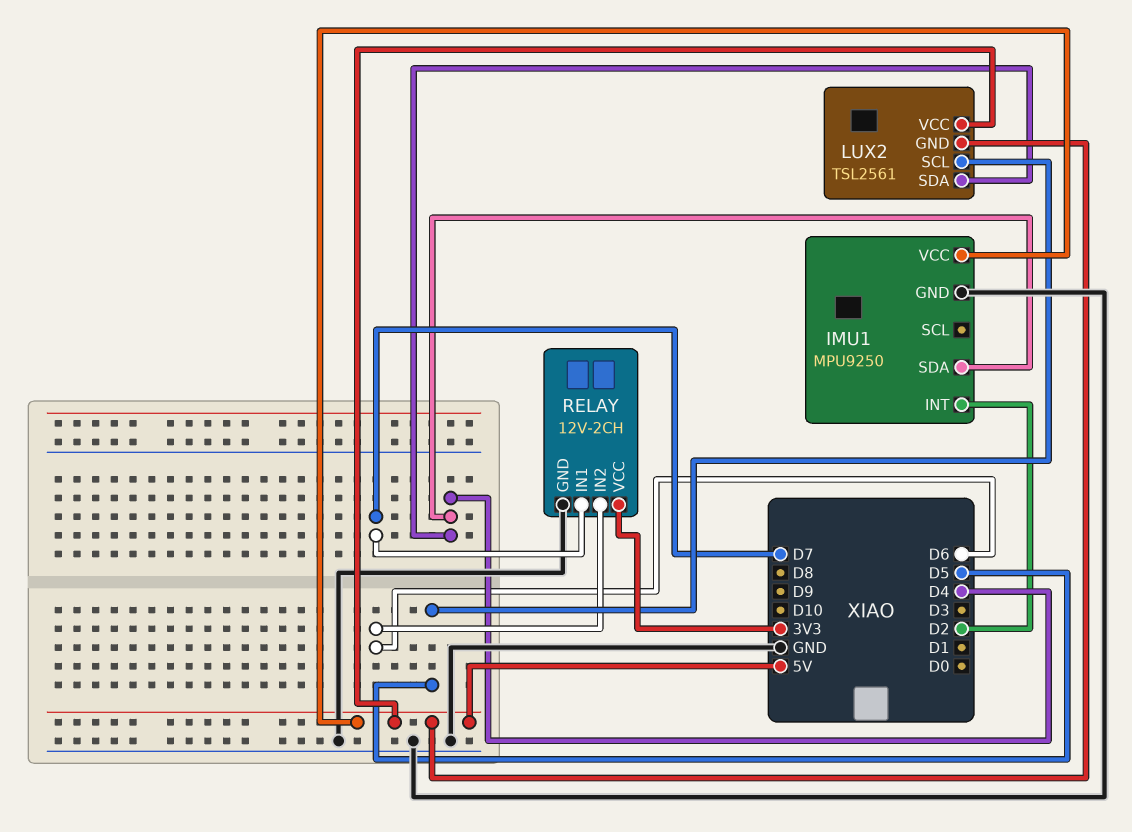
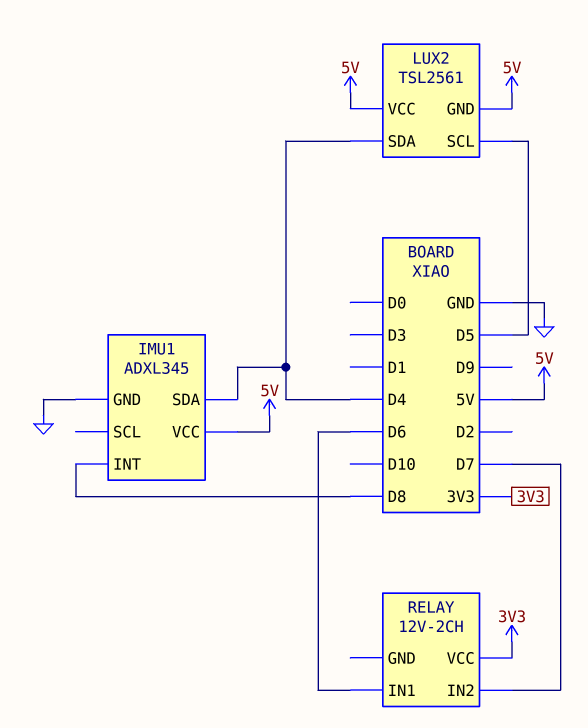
IMU1: MPU9250 -> ADXL345
IMU1 pin INT: D2 -> D8
RELAY pin GND: GND -> none
RELAY pin IN1: D7 -> D6
RELAY pin IN2: D6 -> D7

